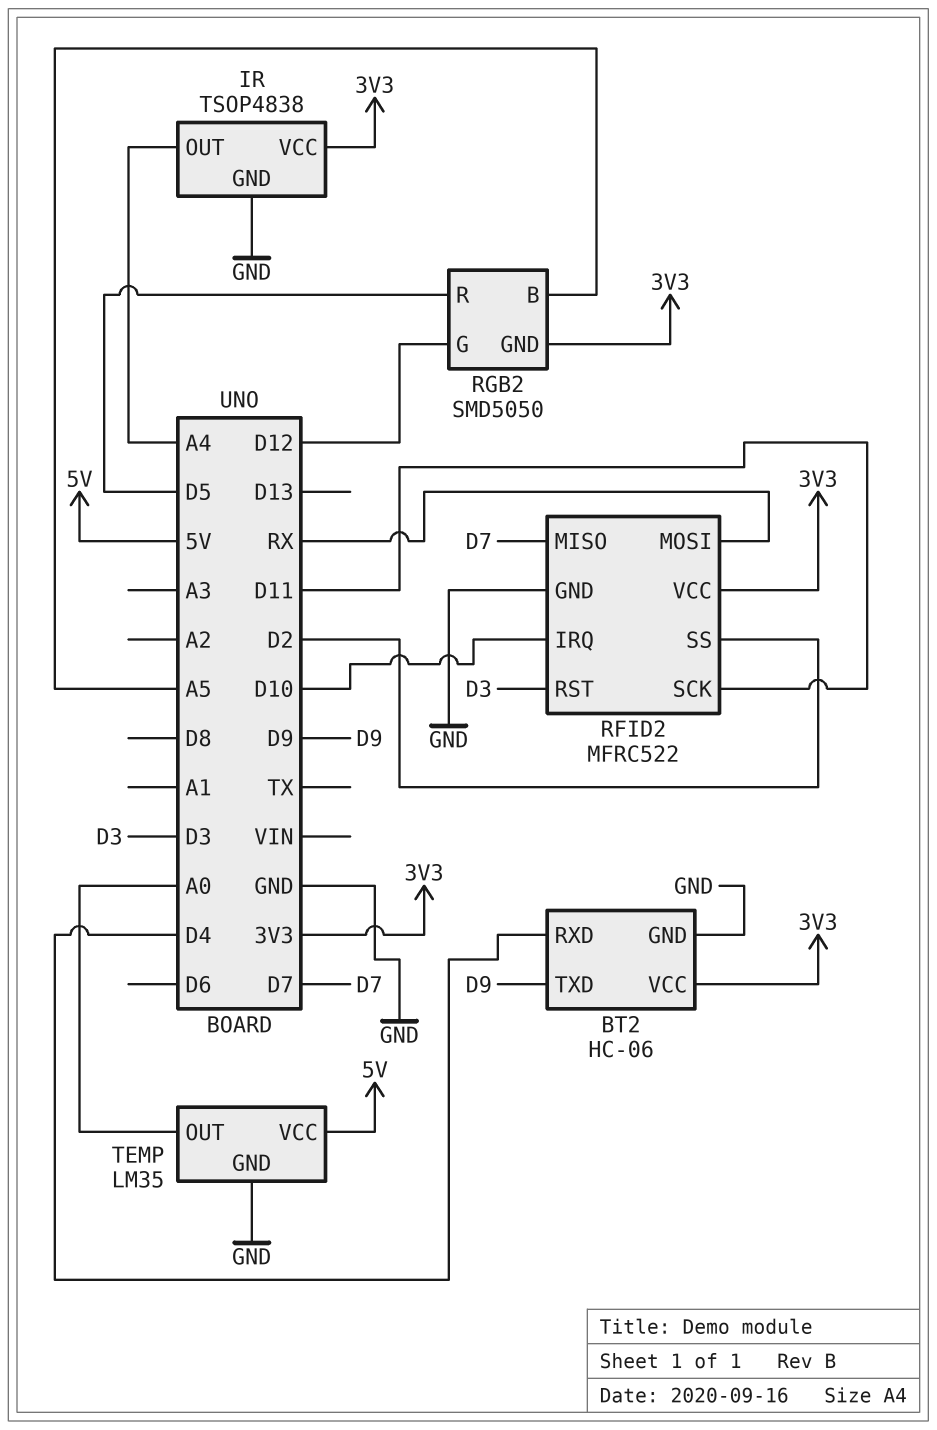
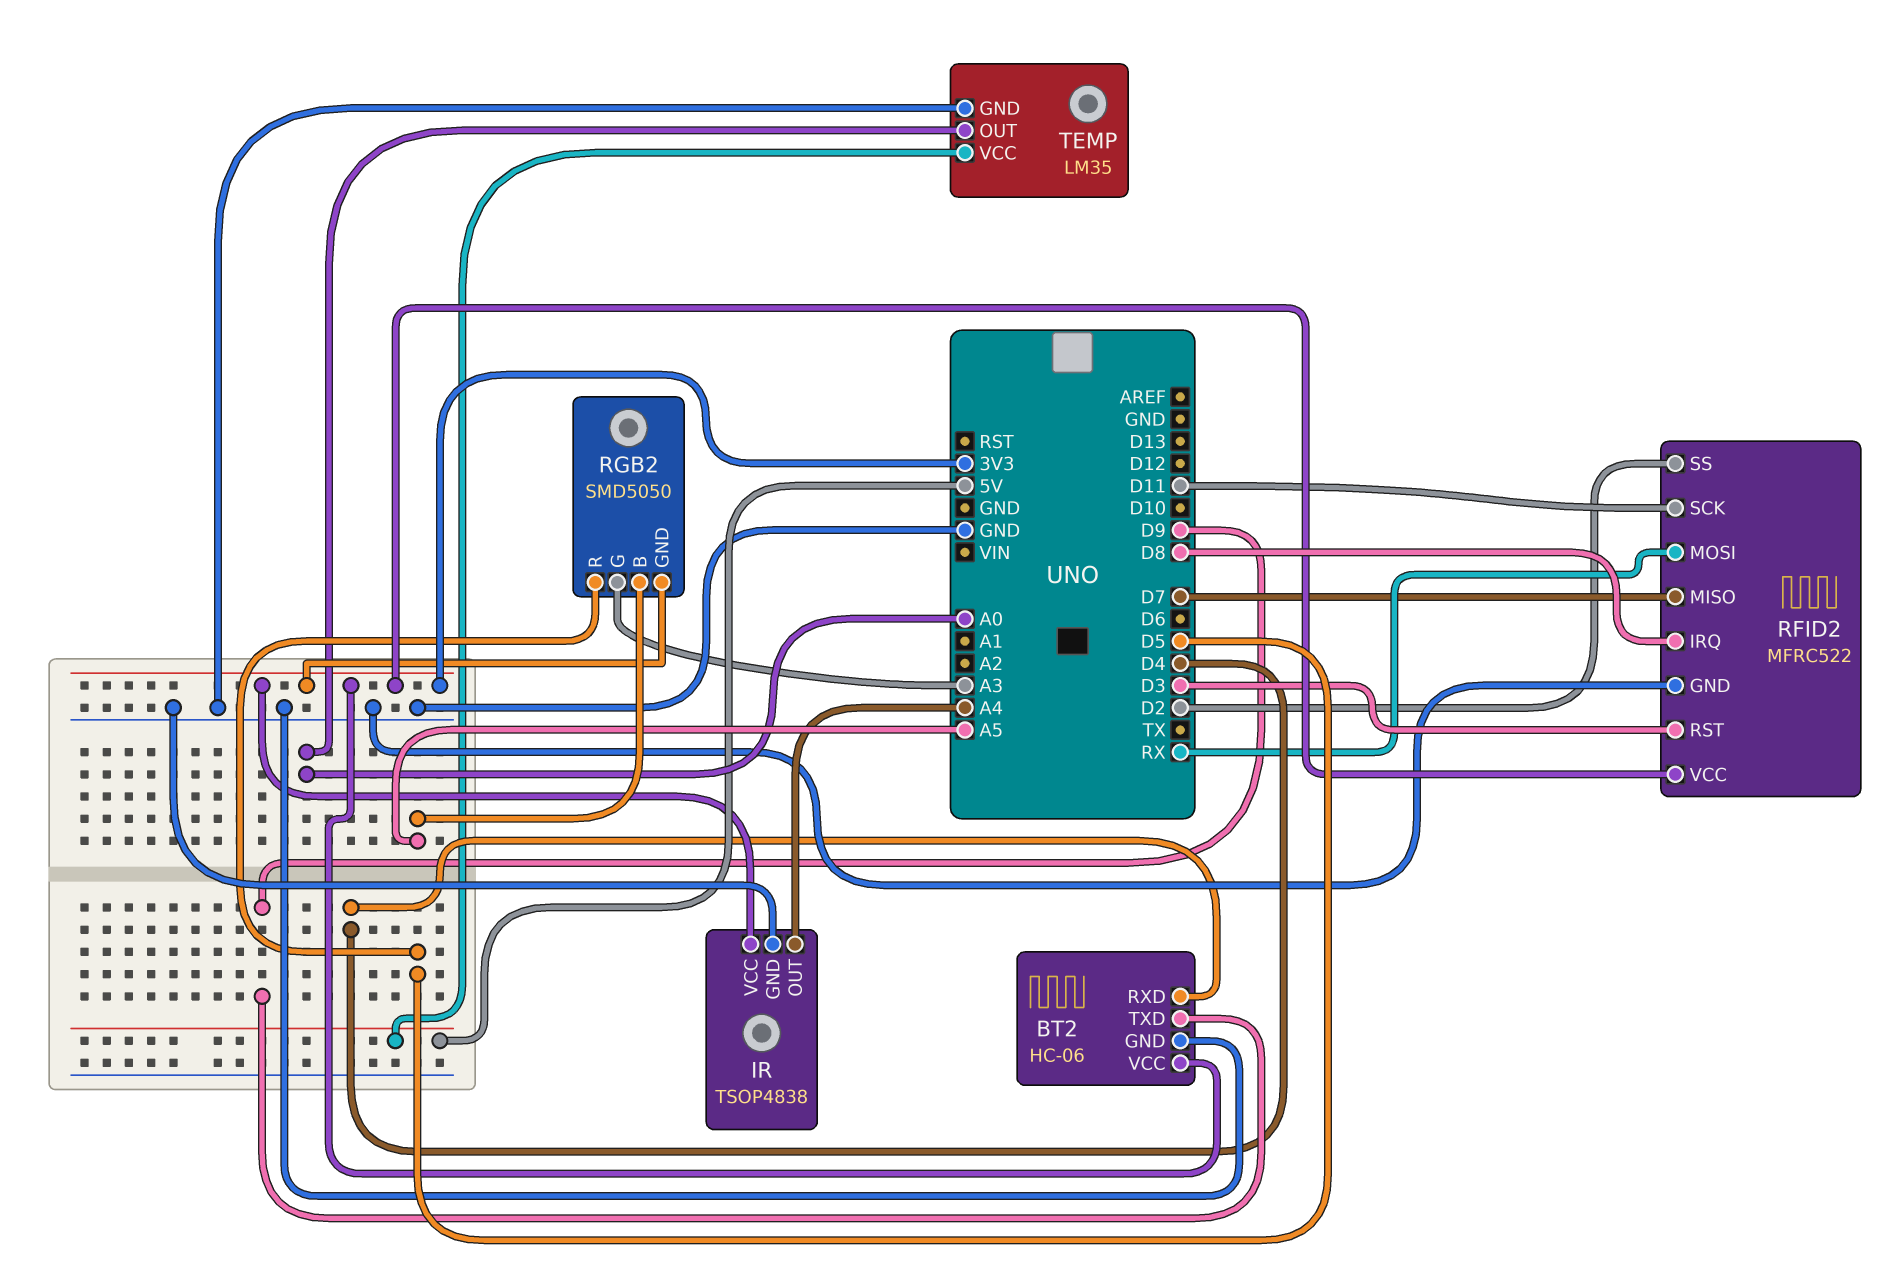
RFID2 pin IRQ: D10 -> D8
RGB2 pin G: D12 -> A3

